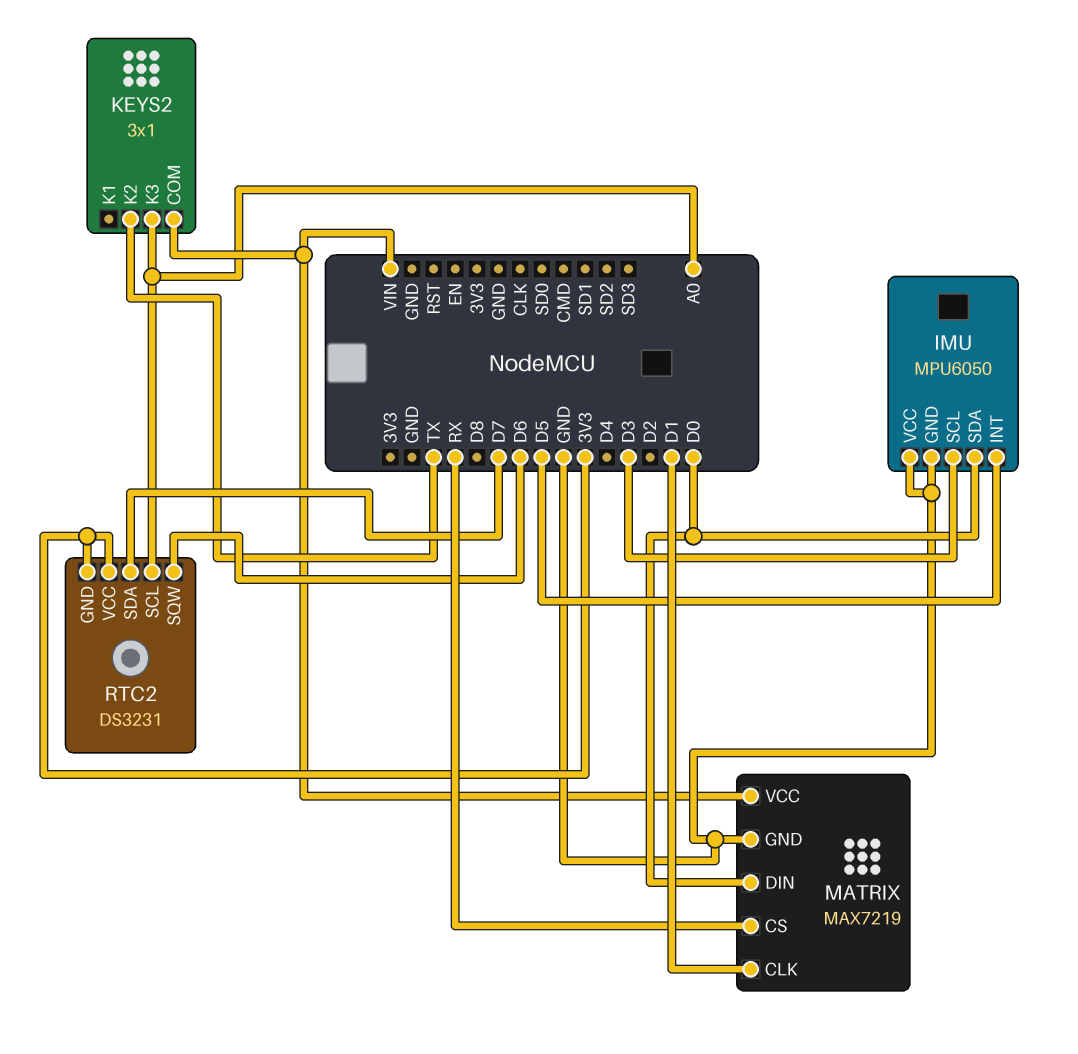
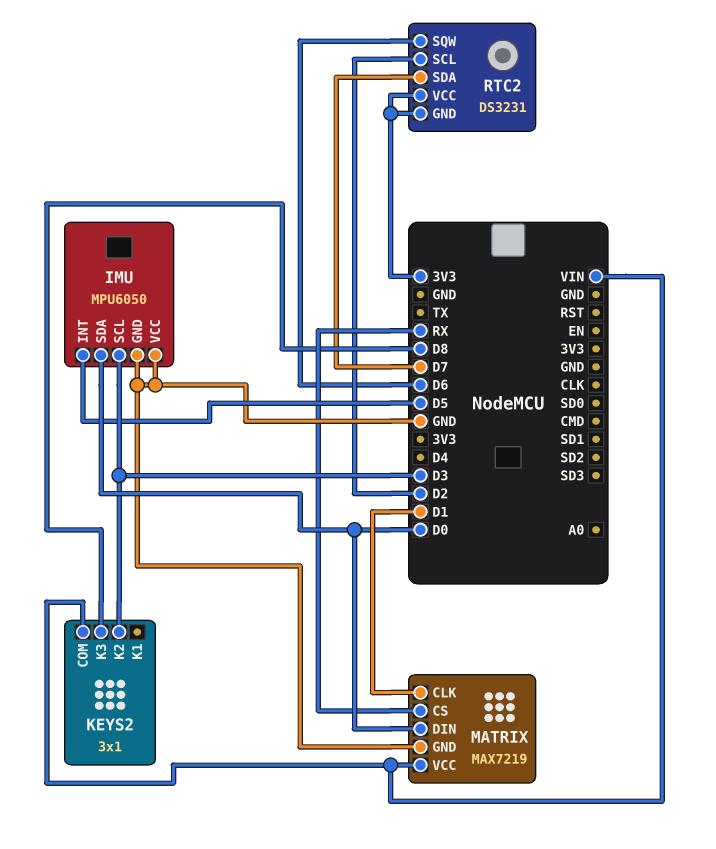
KEYS2 pin K2: TX -> D3
KEYS2 pin K3: A0 -> D8
RTC2 pin SCL: A0 -> D2

